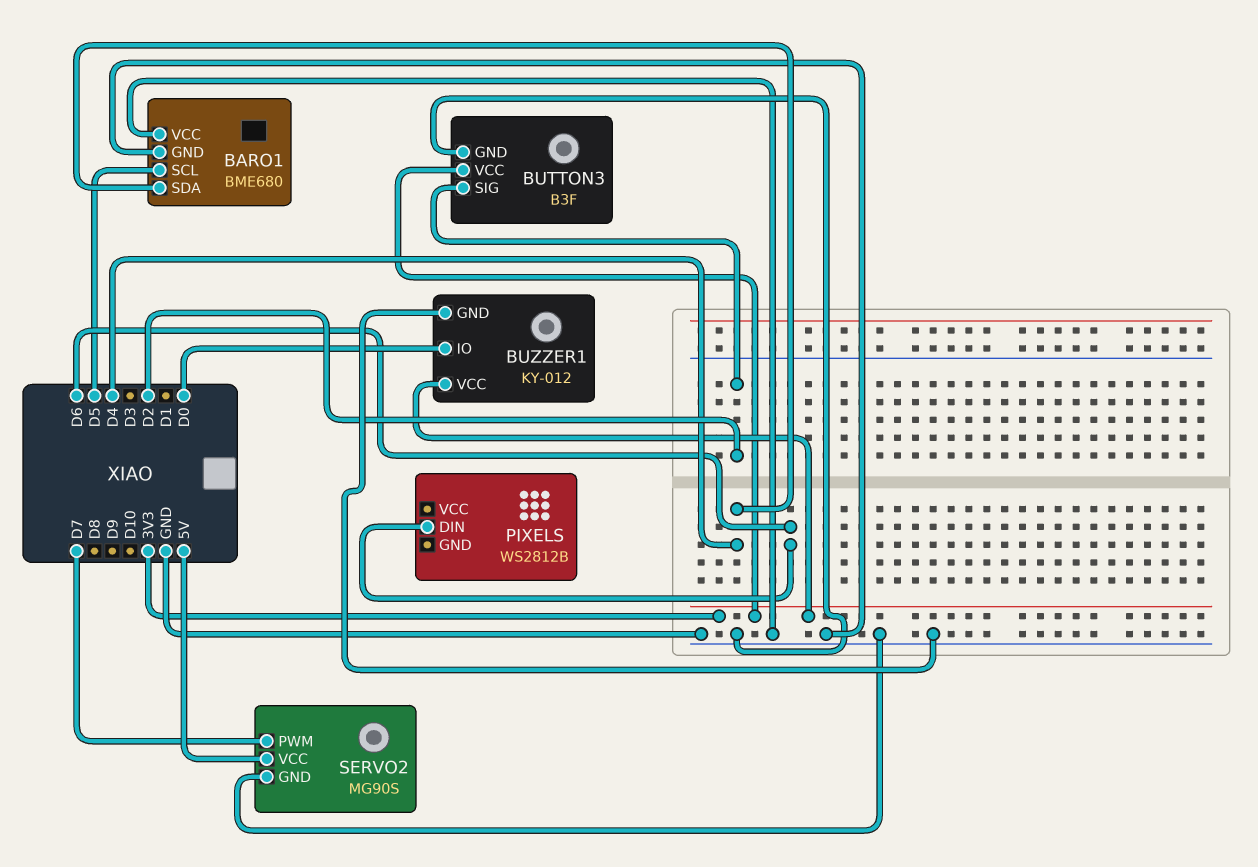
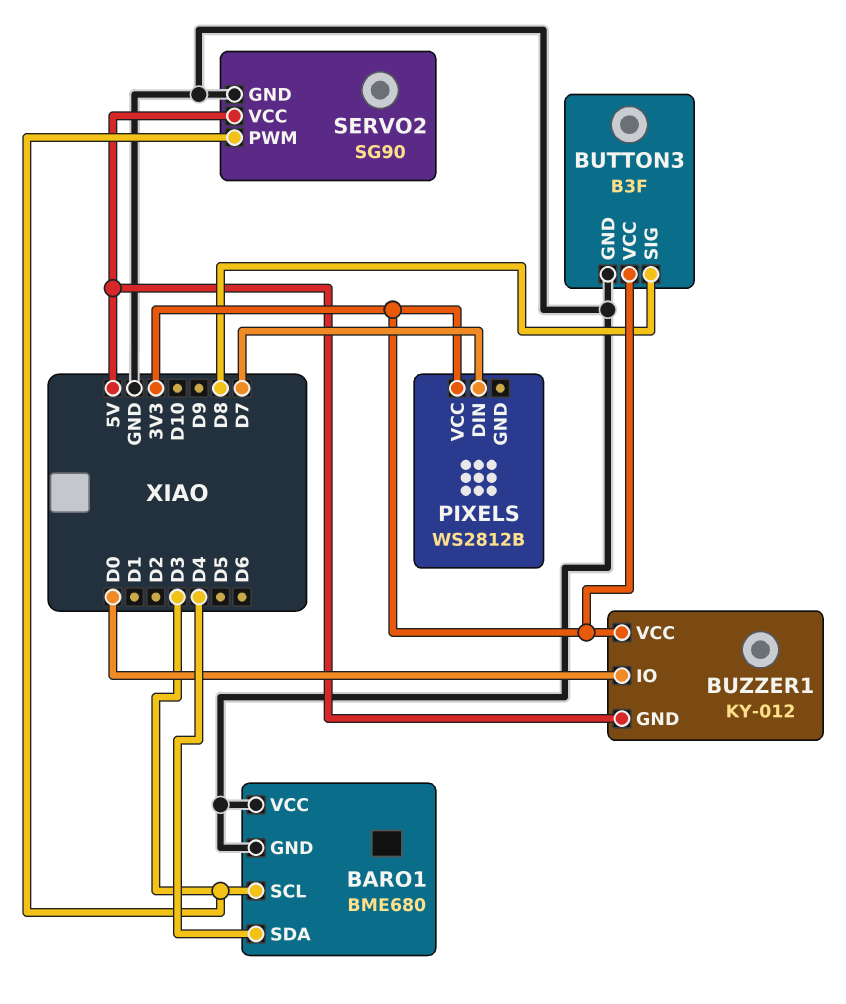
BARO1 pin SCL: D5 -> D3
BUTTON3 pin SIG: D2 -> D8
BUZZER1 pin GND: GND -> 5V
PIXELS pin DIN: D6 -> D7
PIXELS pin VCC: none -> 3V3
SERVO2: MG90S -> SG90
SERVO2 pin PWM: D7 -> D3

